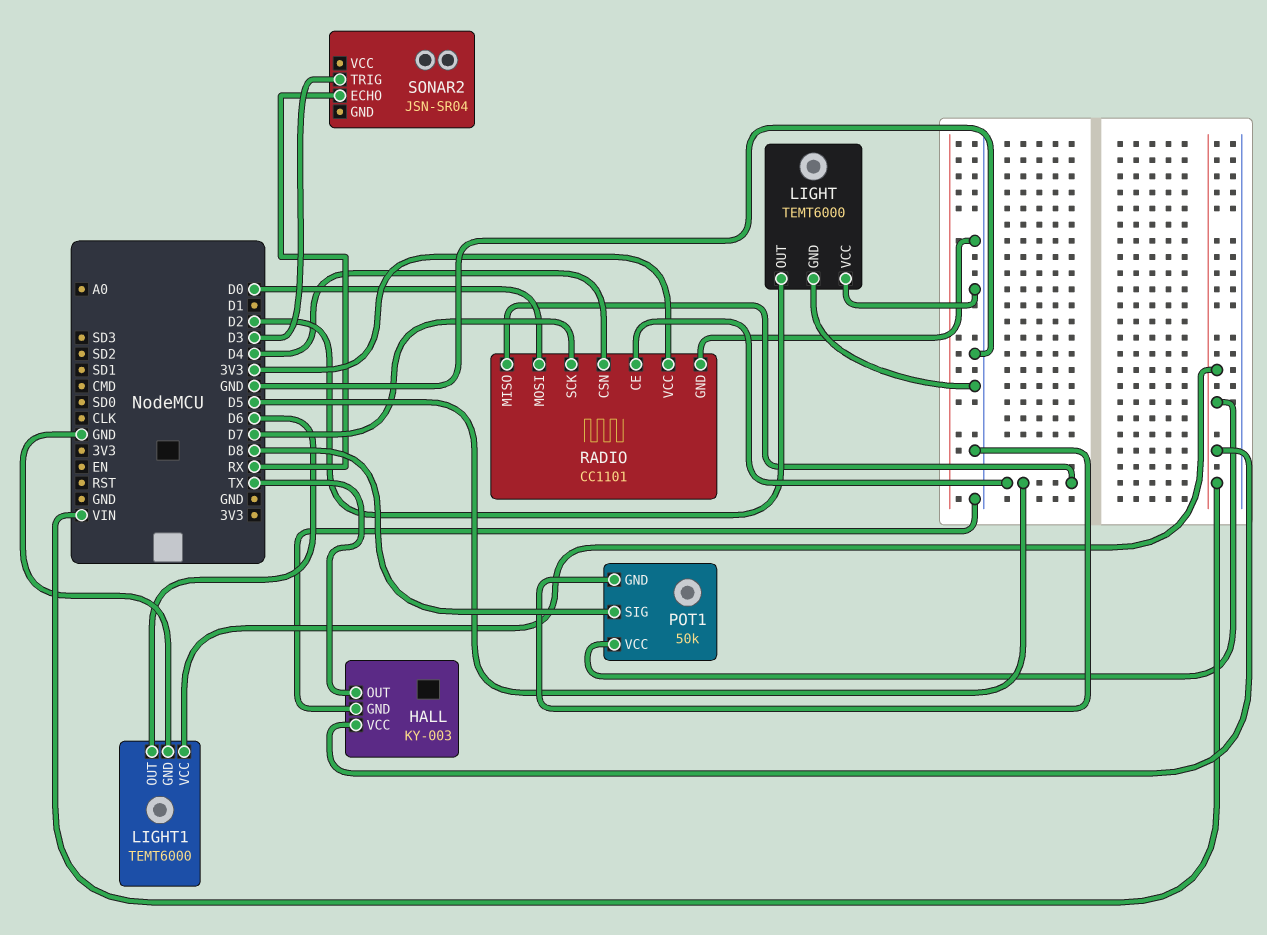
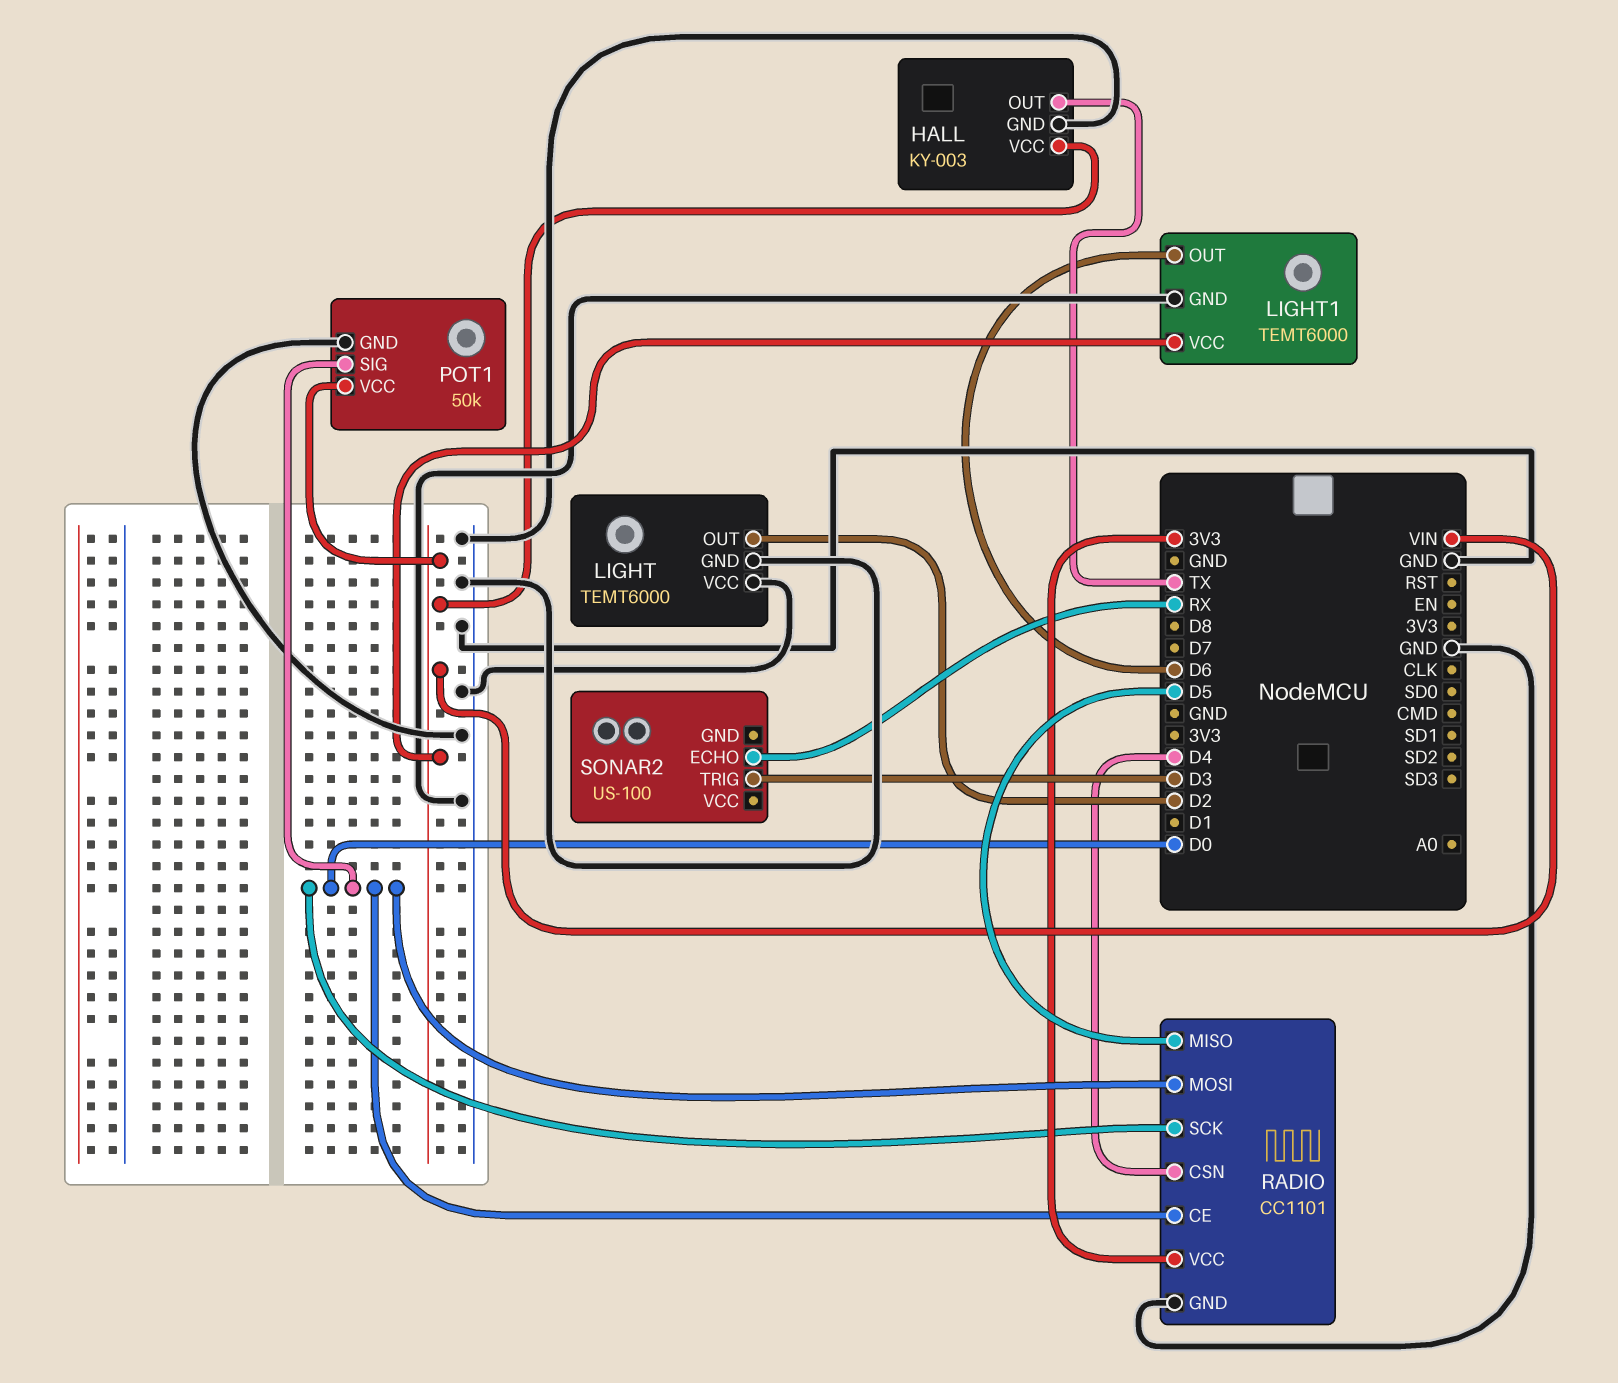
POT1 pin SIG: D8 -> D0
RADIO pin CE: D5 -> D0
RADIO pin SCK: D7 -> D0
SONAR2: JSN-SR04 -> US-100

